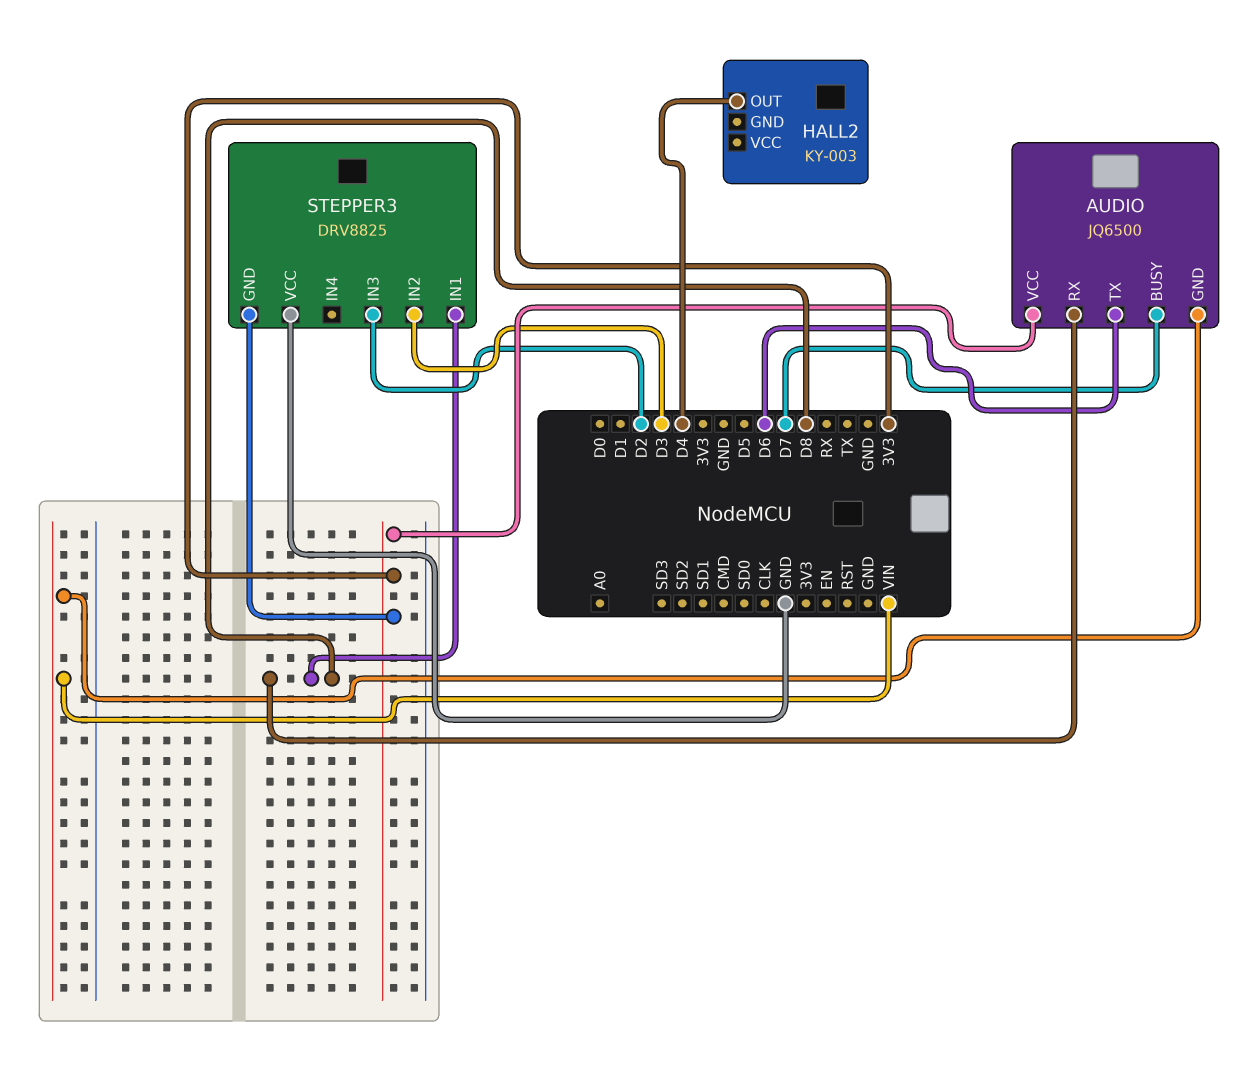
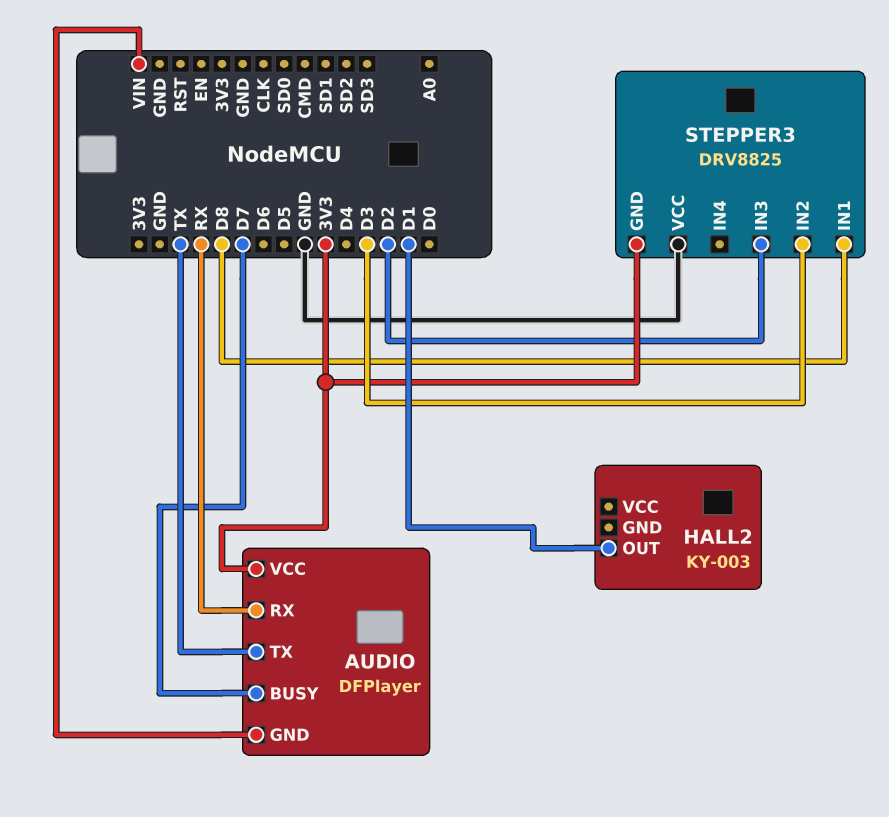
AUDIO: JQ6500 -> DFPlayer
AUDIO pin RX: D8 -> RX
AUDIO pin TX: D6 -> TX
HALL2 pin OUT: D4 -> D1

